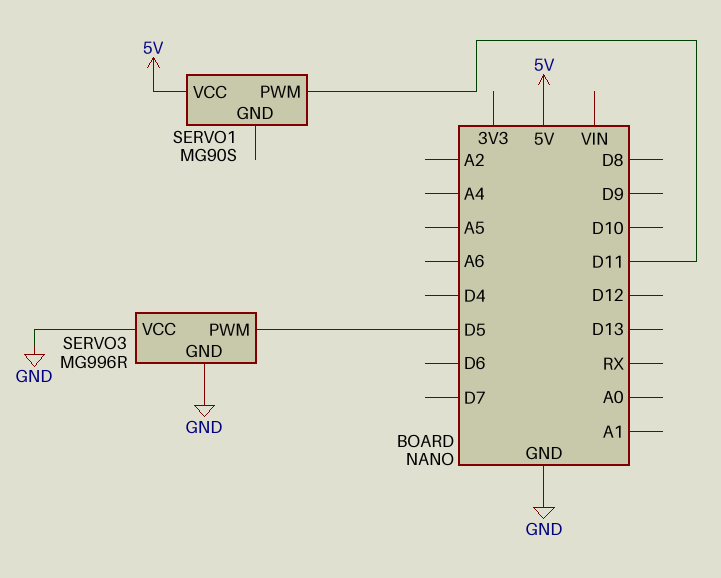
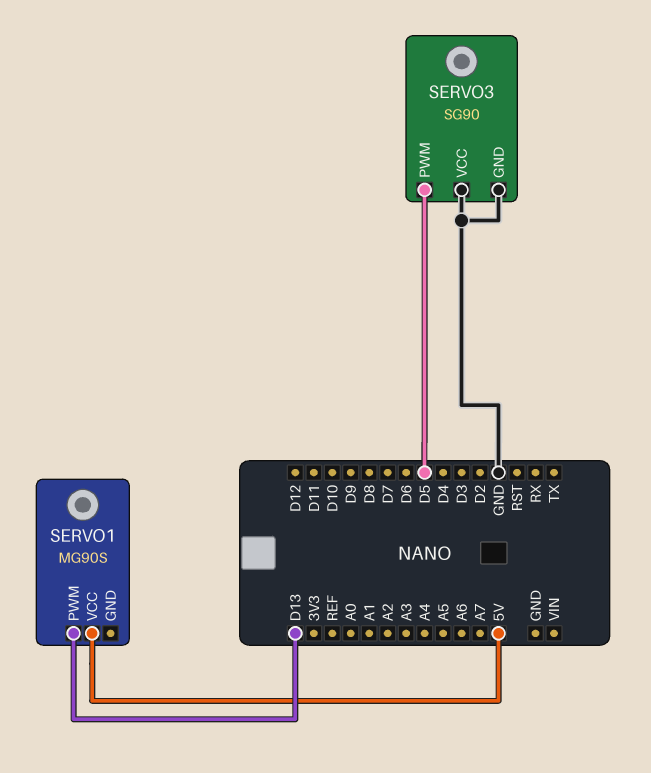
SERVO1 pin PWM: D11 -> D13
SERVO3: MG996R -> SG90

